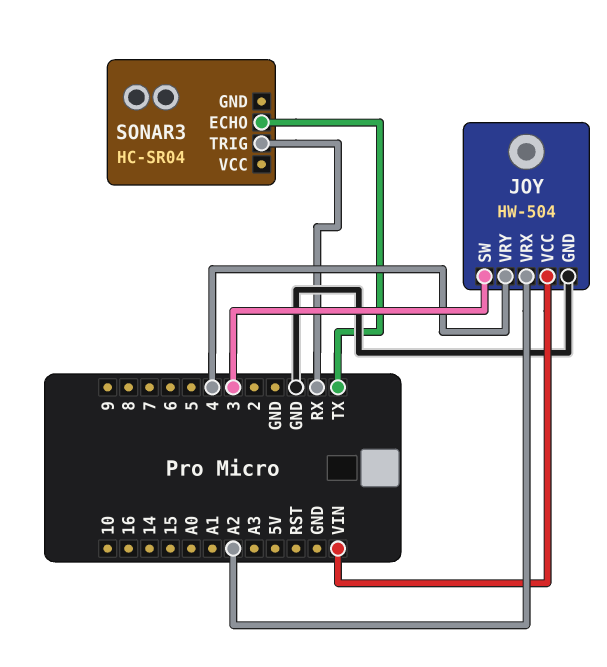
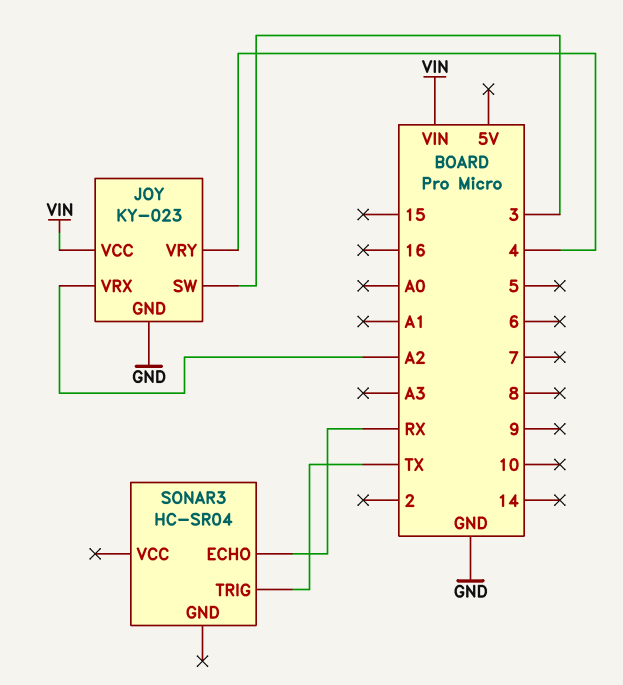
JOY: HW-504 -> KY-023
SONAR3 pin ECHO: TX -> RX
SONAR3 pin TRIG: RX -> TX

